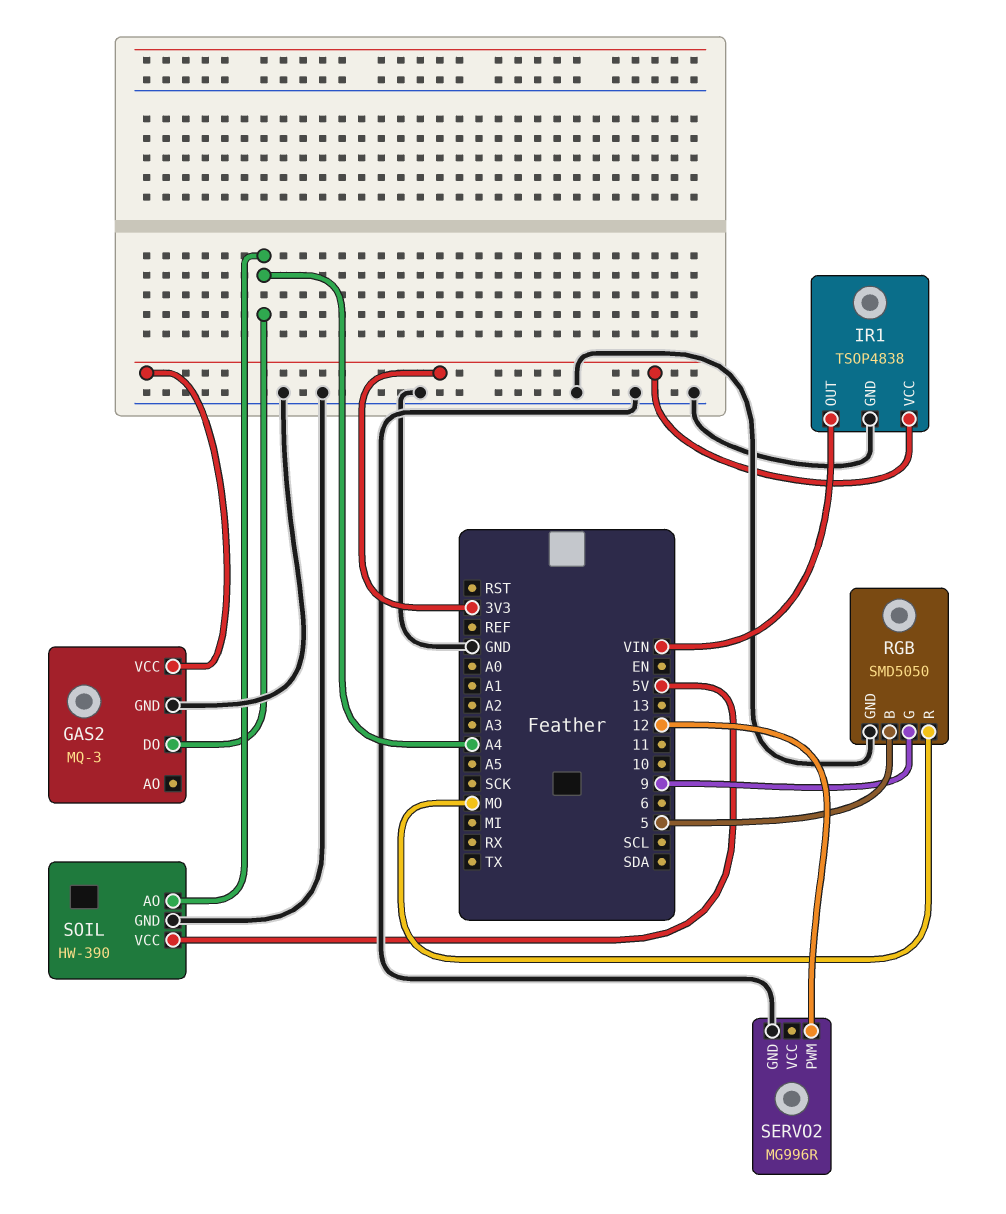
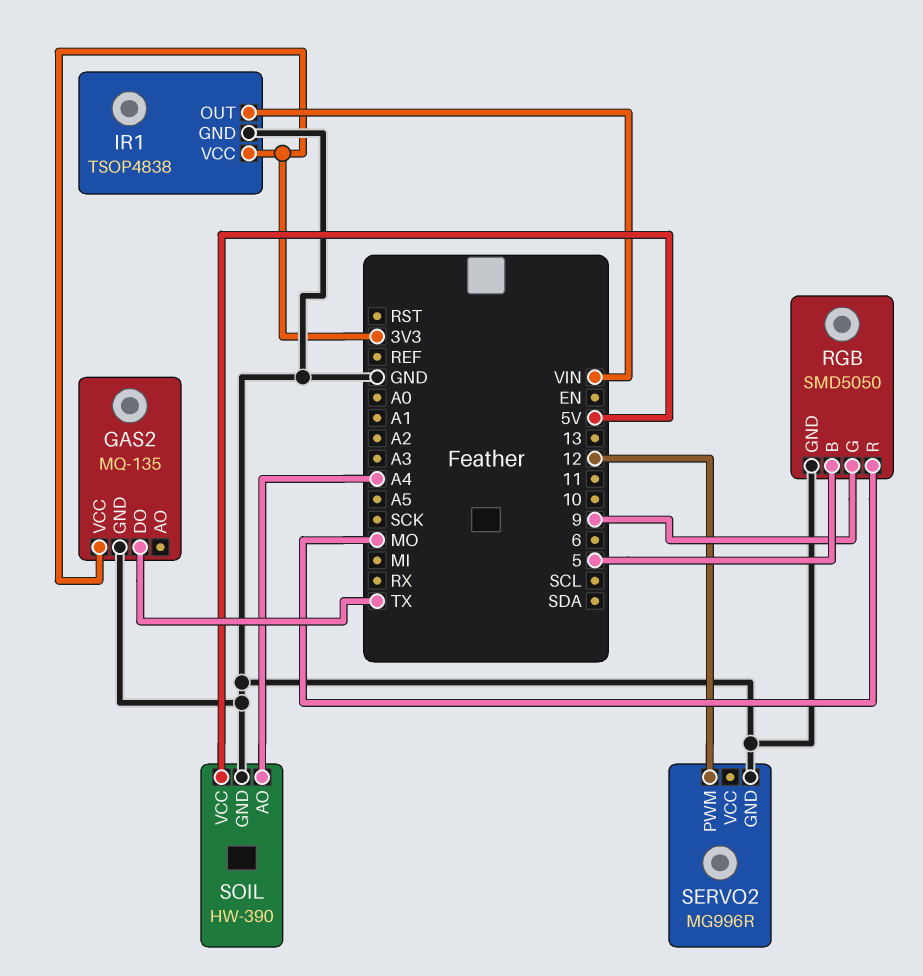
GAS2: MQ-3 -> MQ-135
GAS2 pin DO: A4 -> TX

